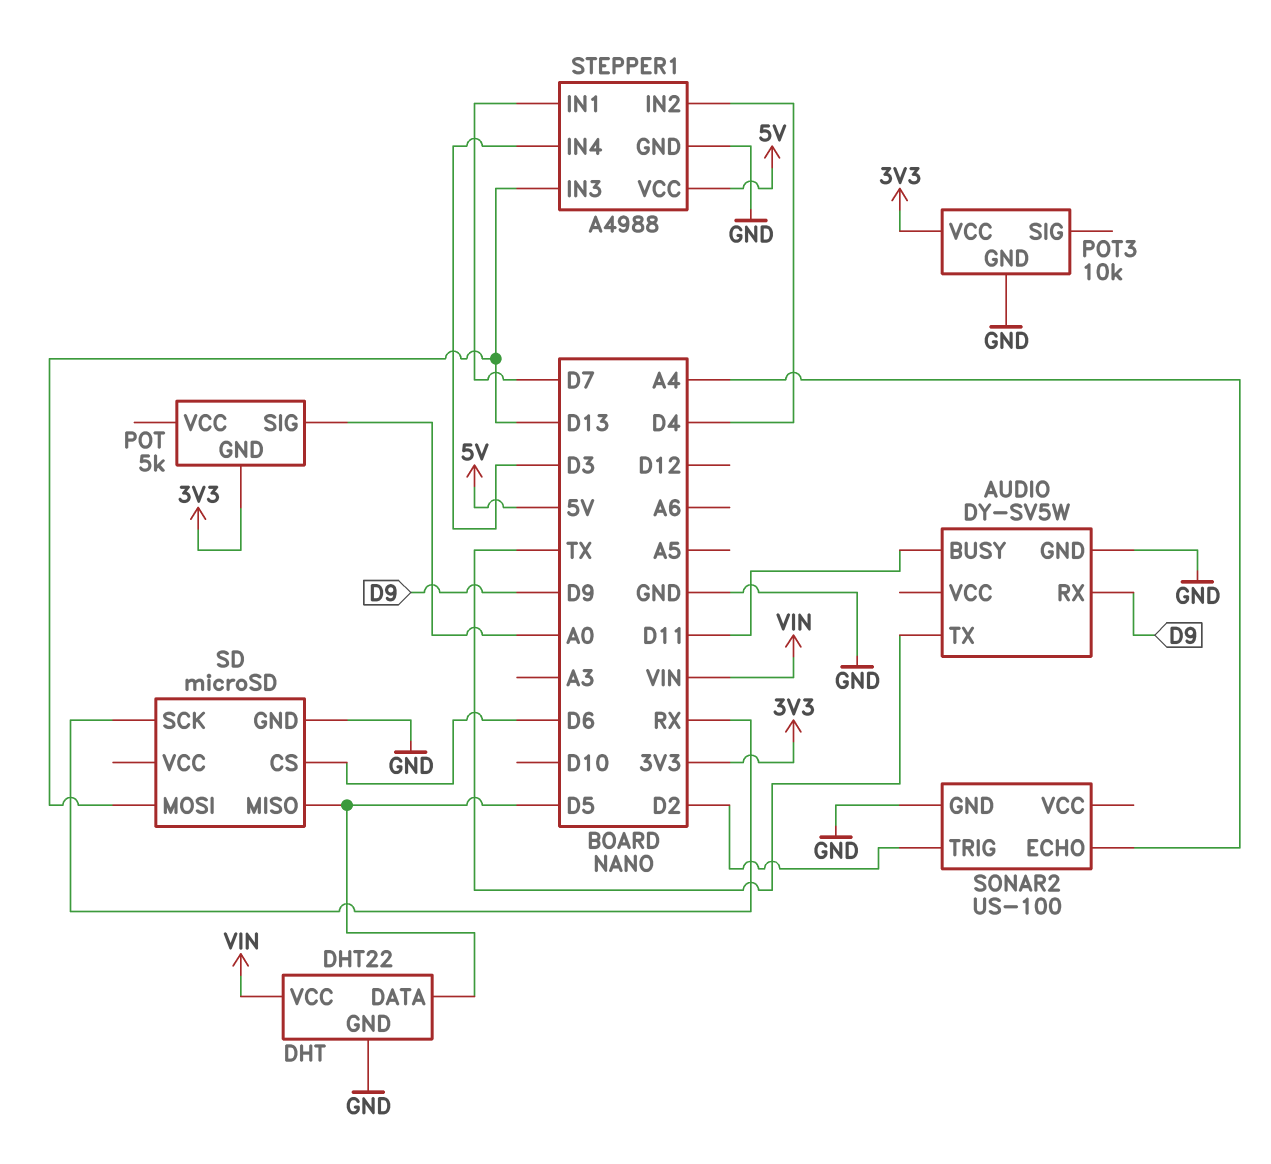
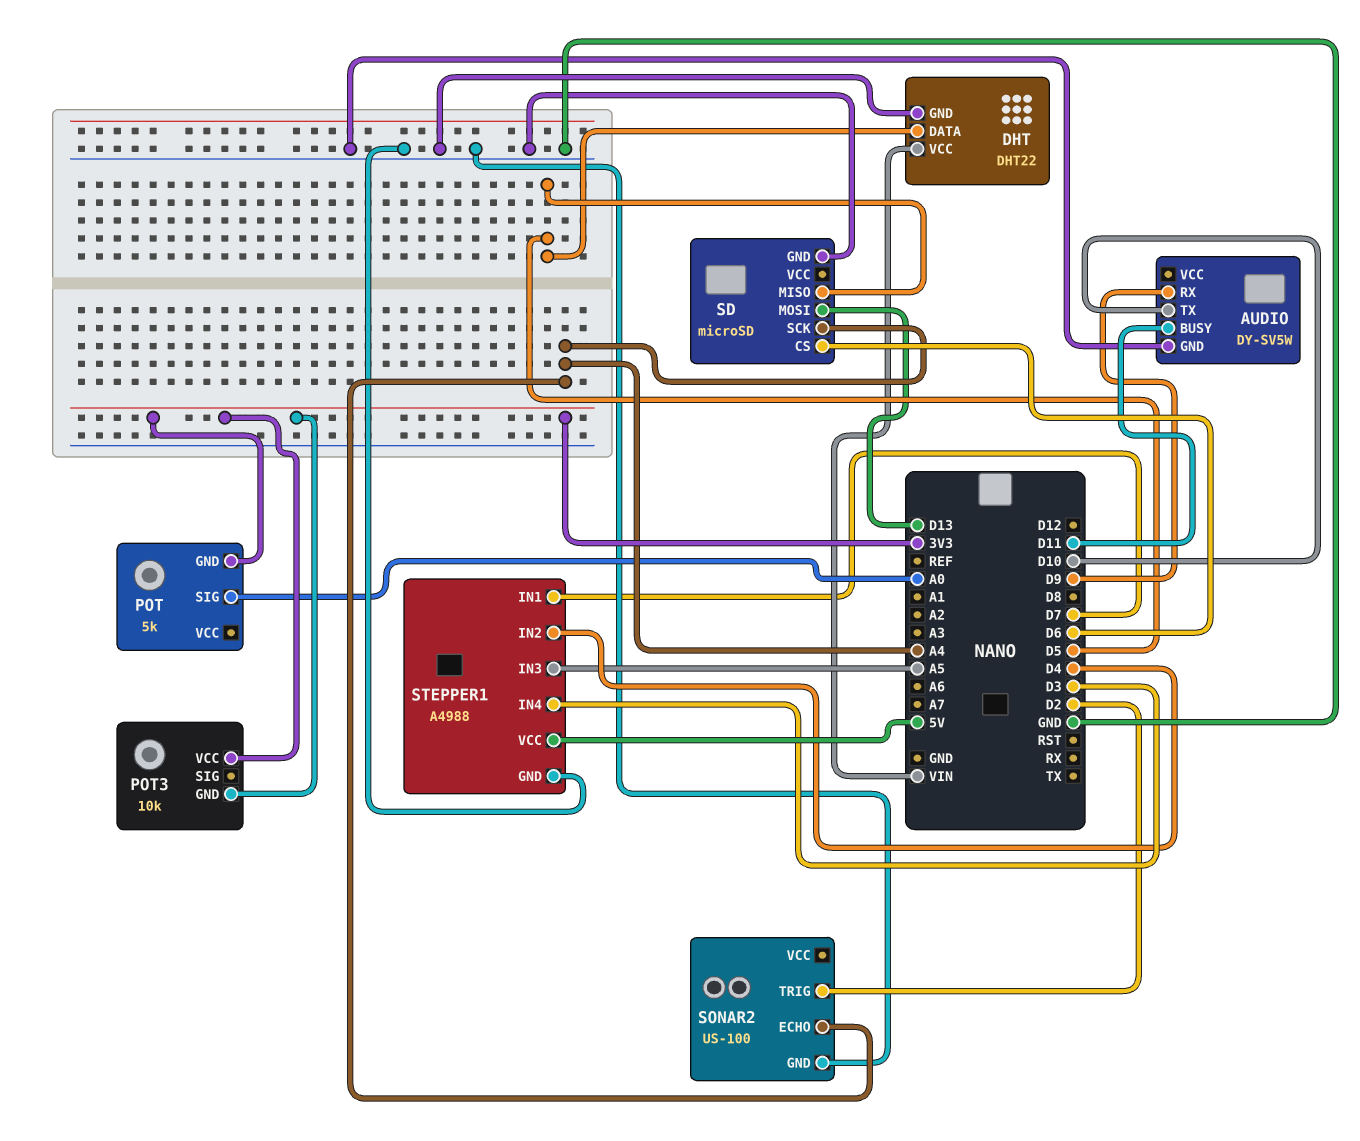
AUDIO pin TX: TX -> D10
POT3 pin GND: GND -> 3V3
SD pin SCK: RX -> A4
STEPPER1 pin IN3: D13 -> A5

